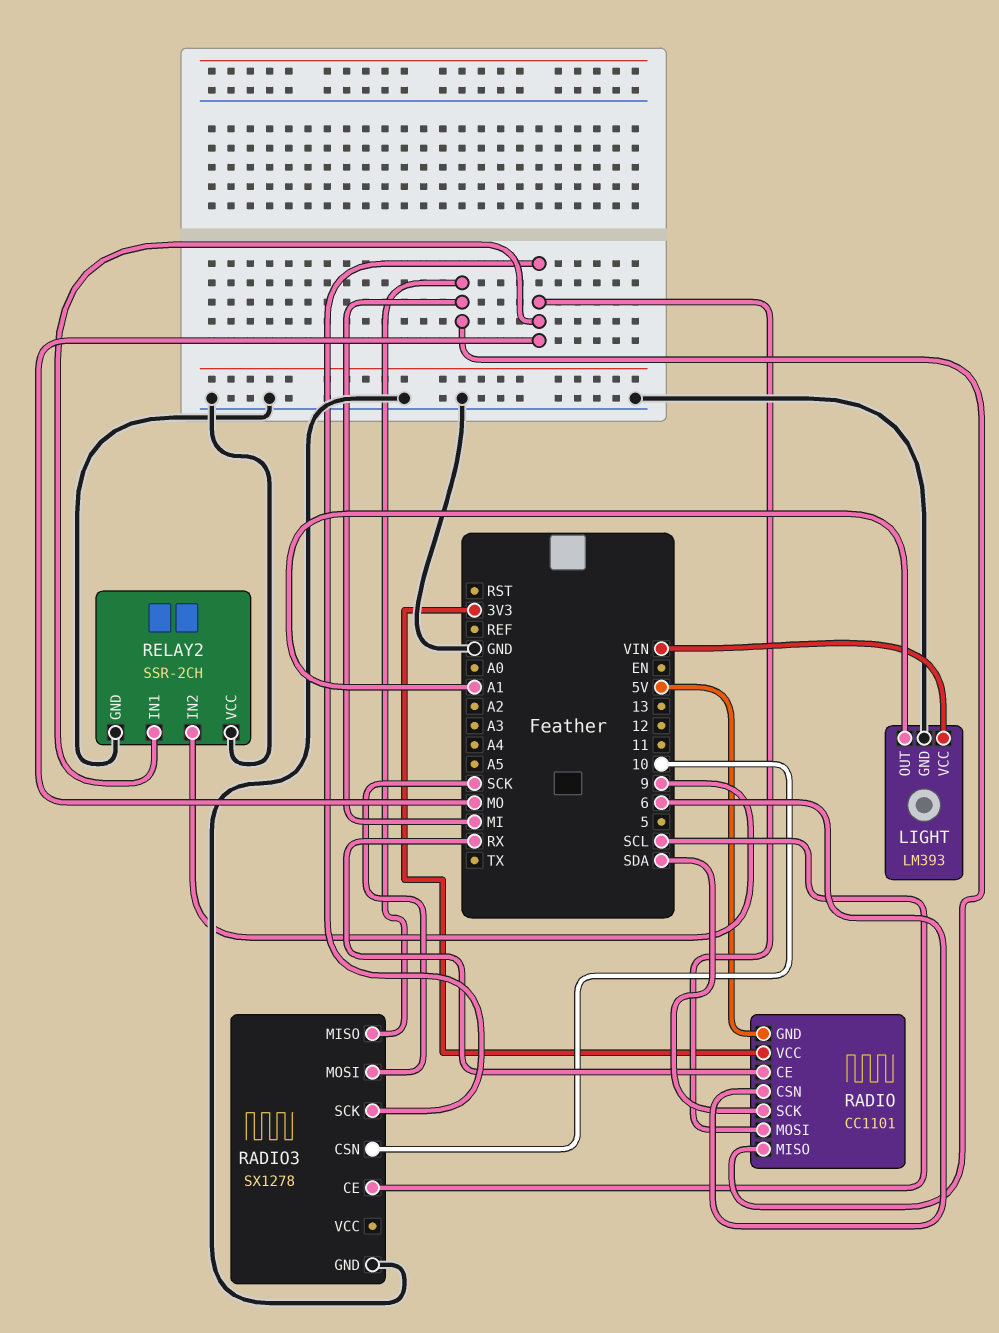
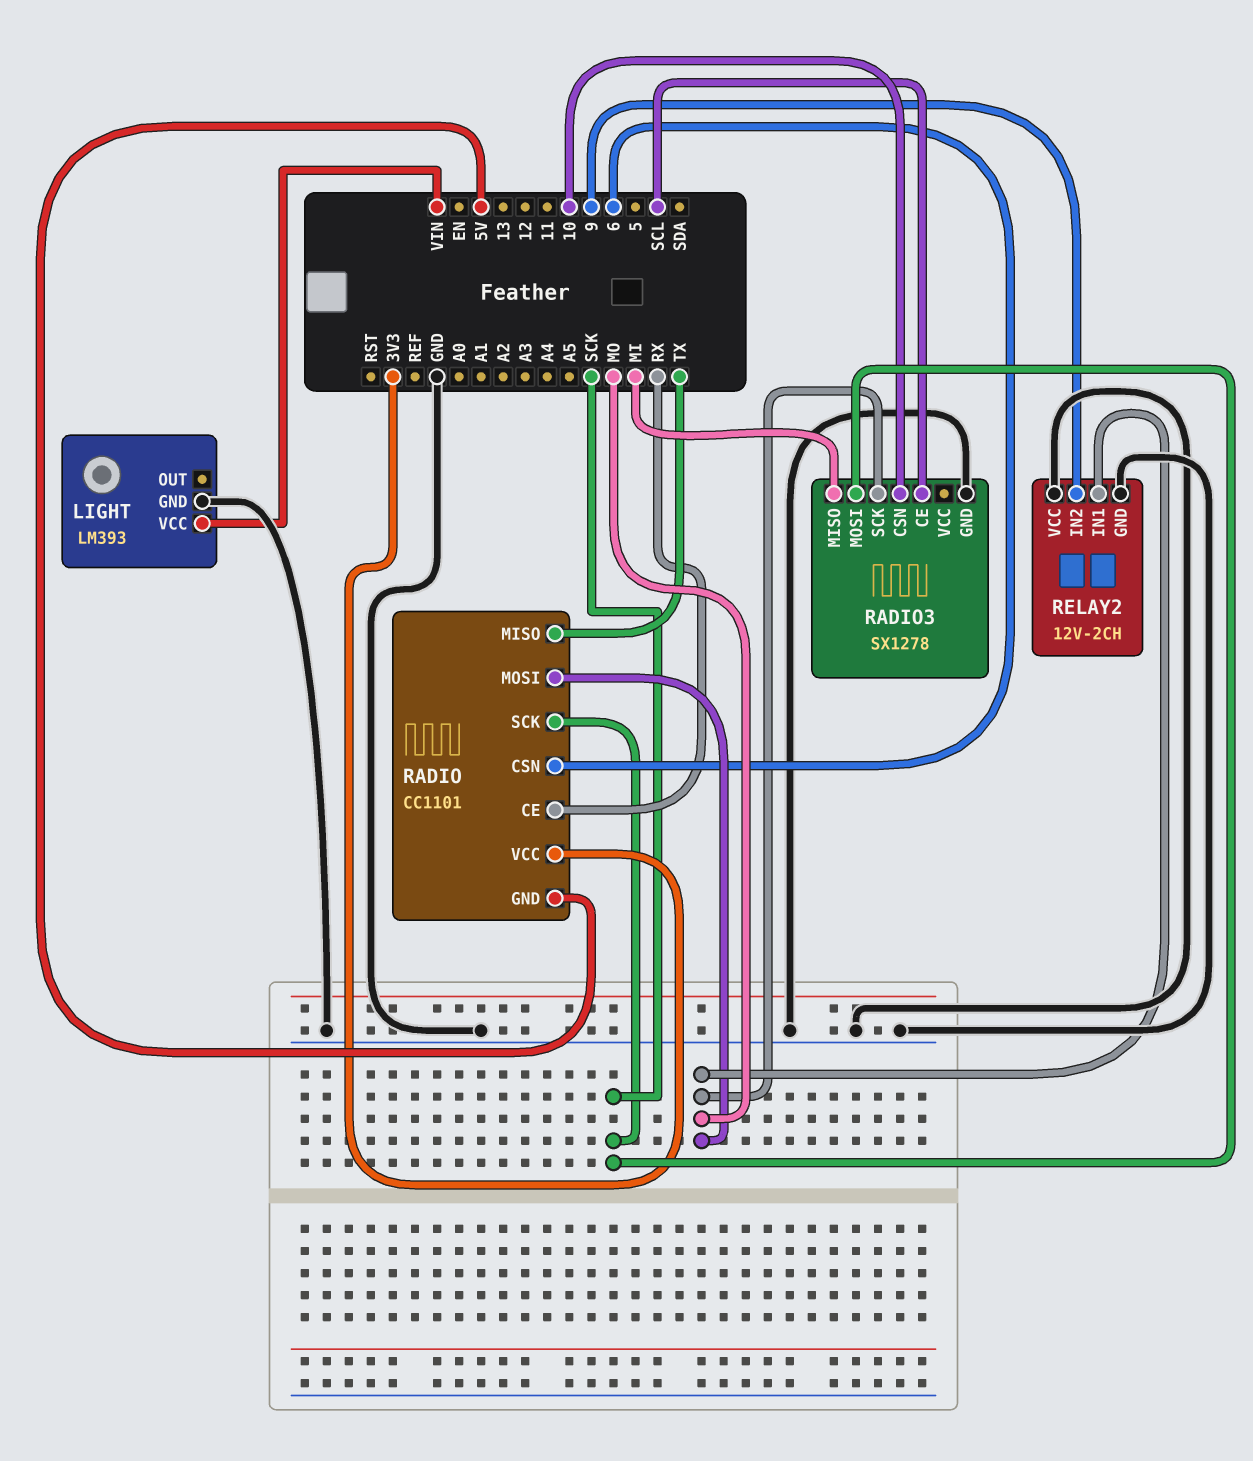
LIGHT pin OUT: A1 -> none
RADIO pin MISO: MI -> TX
RADIO pin SCK: SDA -> SCK
RELAY2: SSR-2CH -> 12V-2CH

